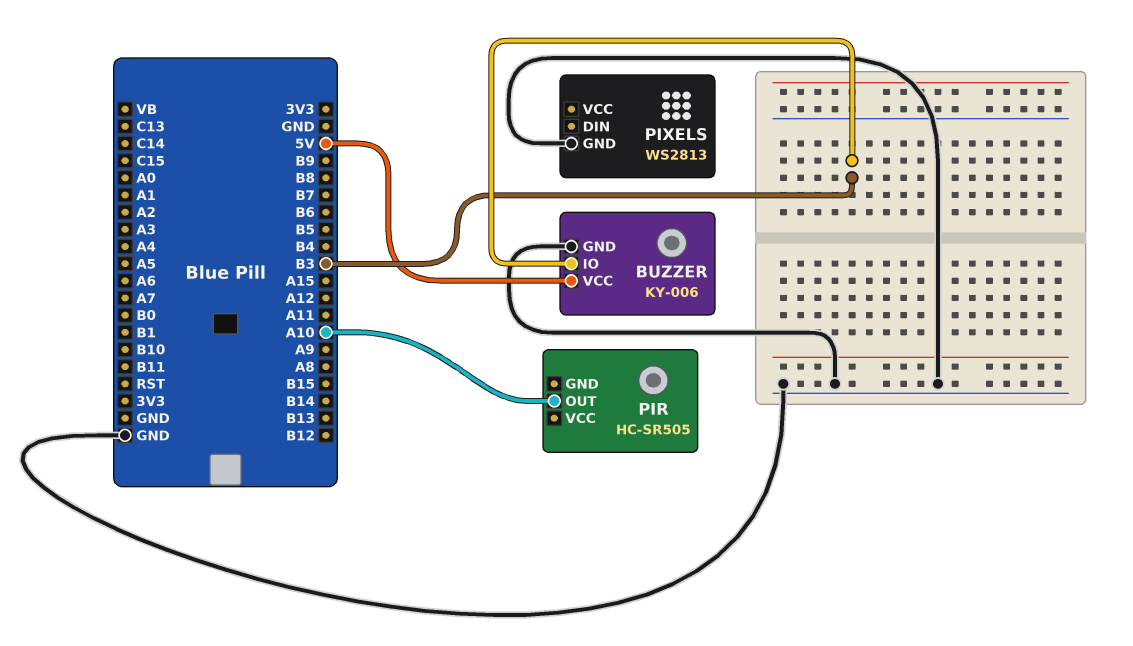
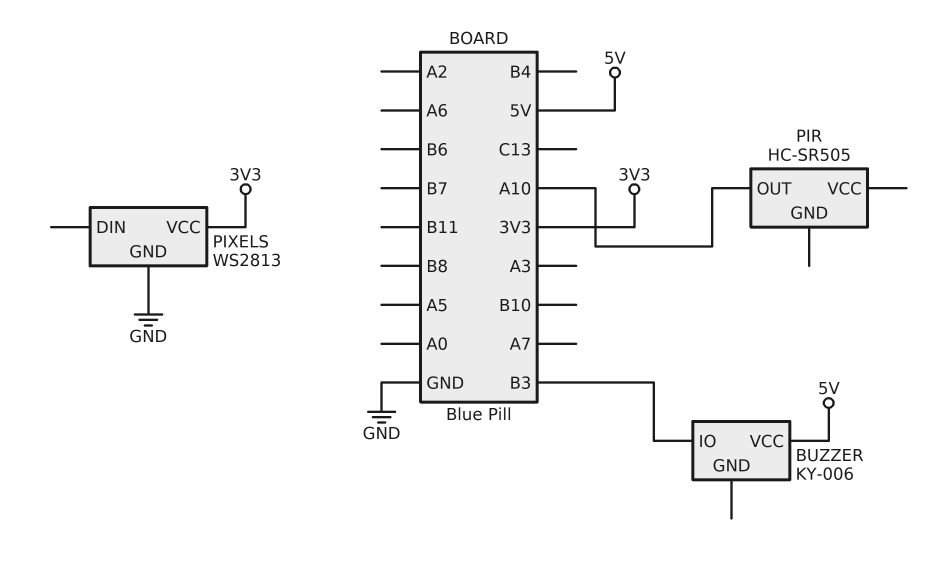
BUZZER pin GND: GND -> none
PIXELS pin VCC: none -> 3V3

